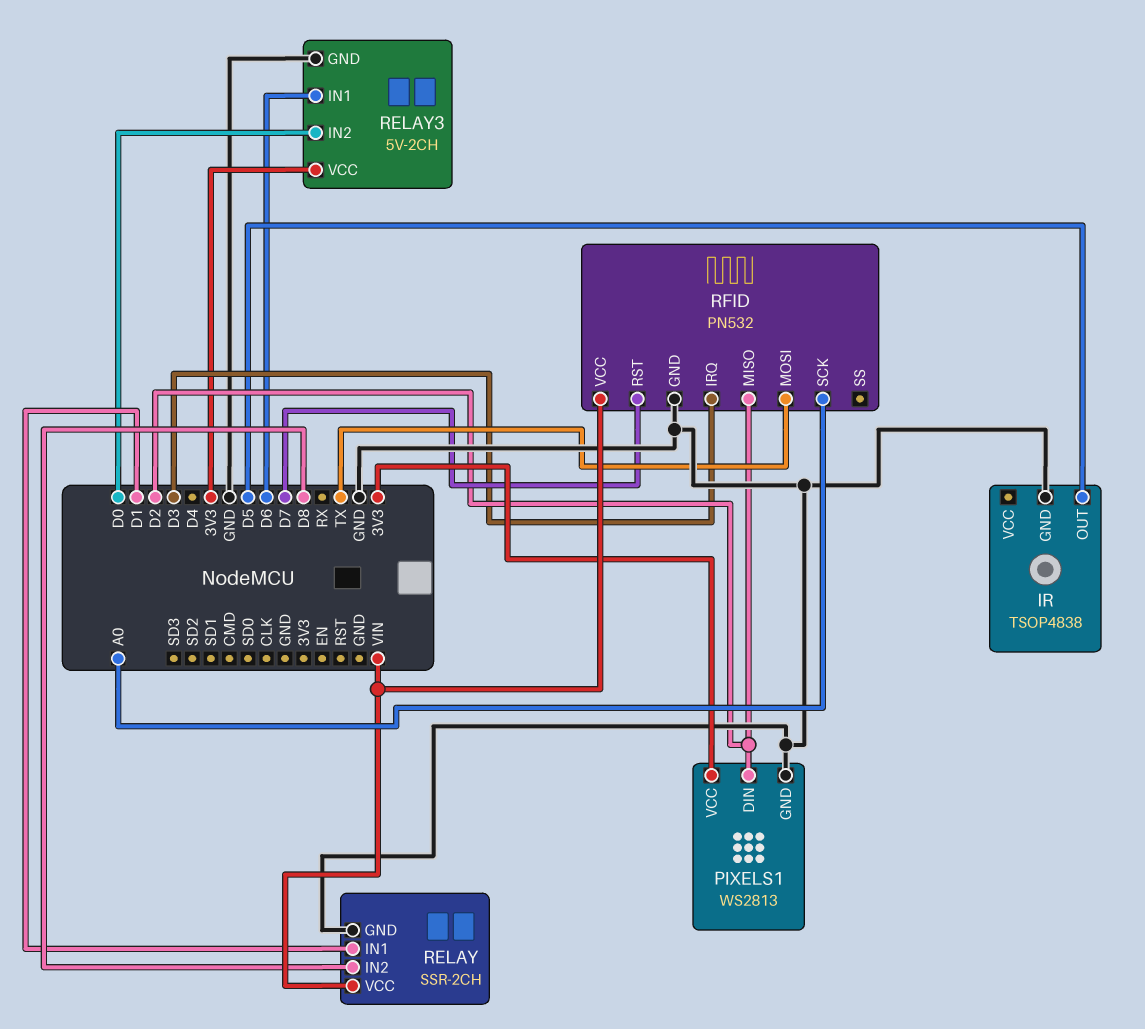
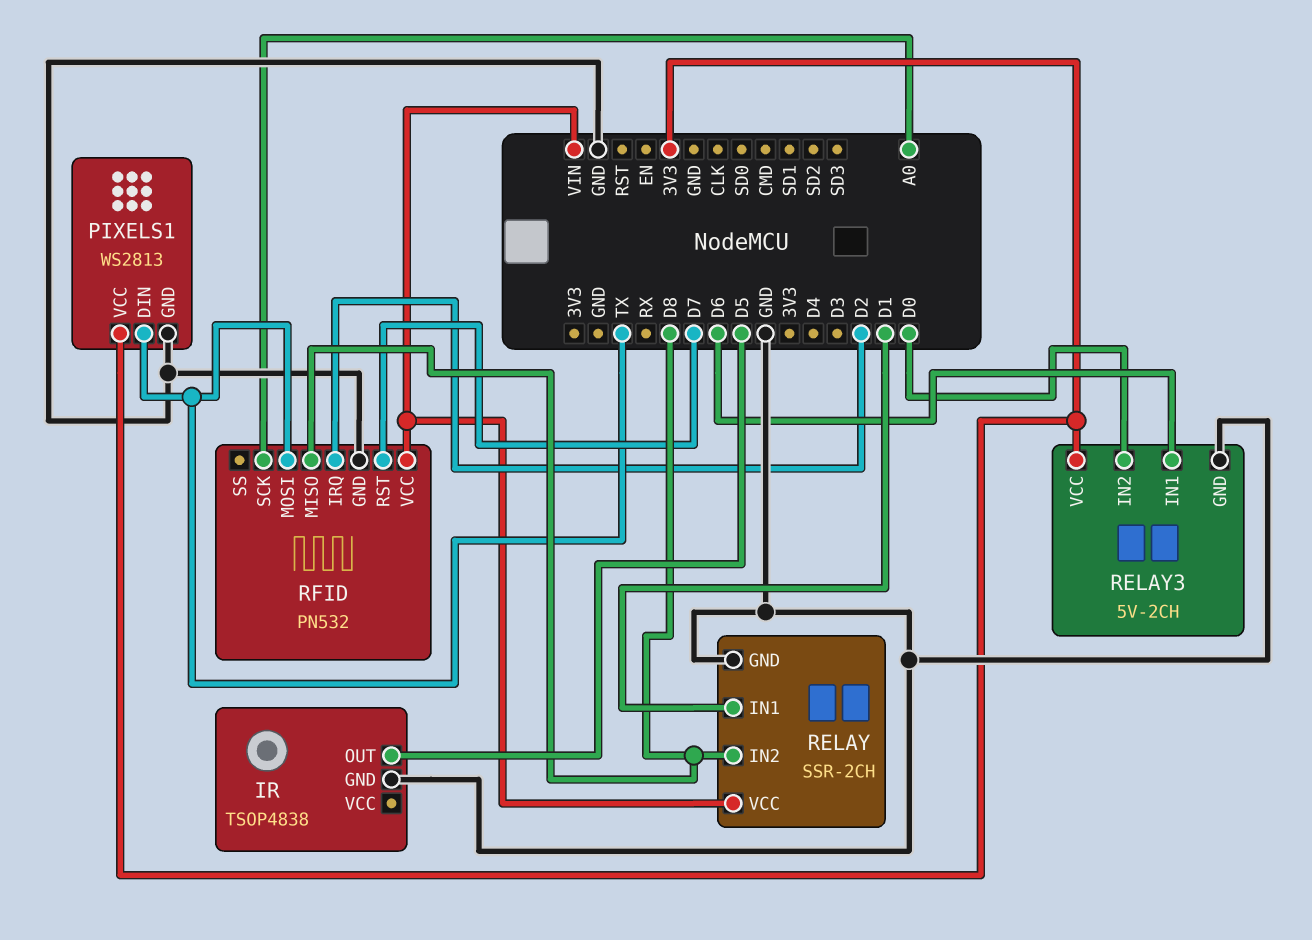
PIXELS1 pin DIN: D2 -> TX
RFID pin IRQ: D3 -> D2
RFID pin MISO: D2 -> D8

